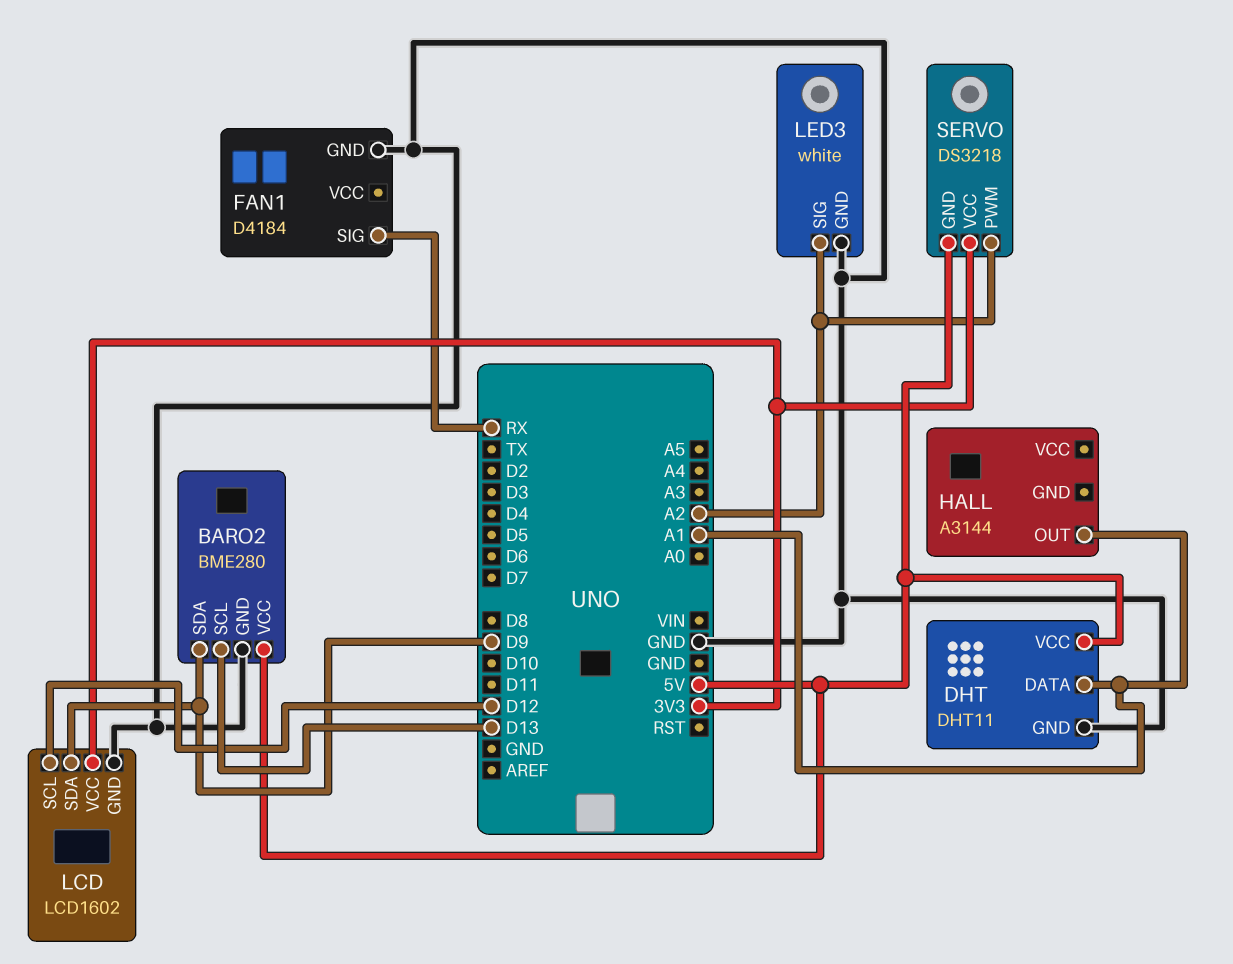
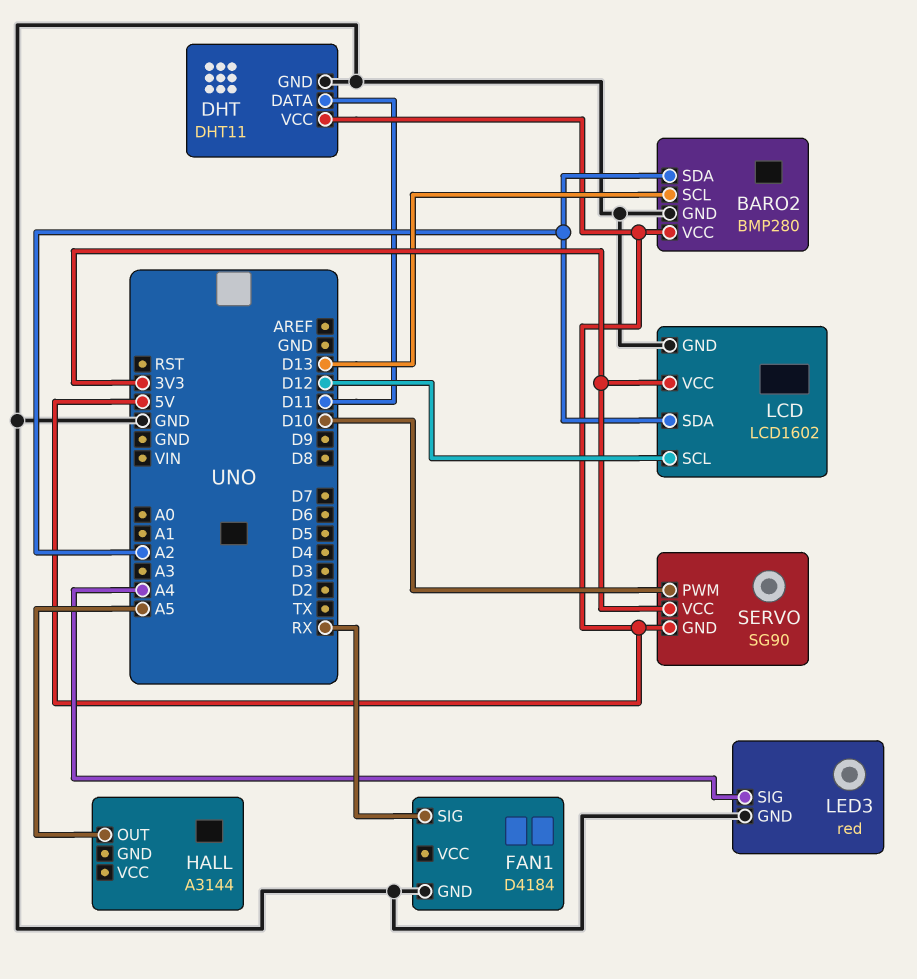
BARO2: BME280 -> BMP280
BARO2 pin SDA: D9 -> A2
DHT pin DATA: A1 -> D11
HALL pin OUT: A1 -> A5
LCD pin SDA: D9 -> A2
LED3: white -> red
LED3 pin SIG: A2 -> A4
SERVO: DS3218 -> SG90
SERVO pin PWM: A2 -> D10

